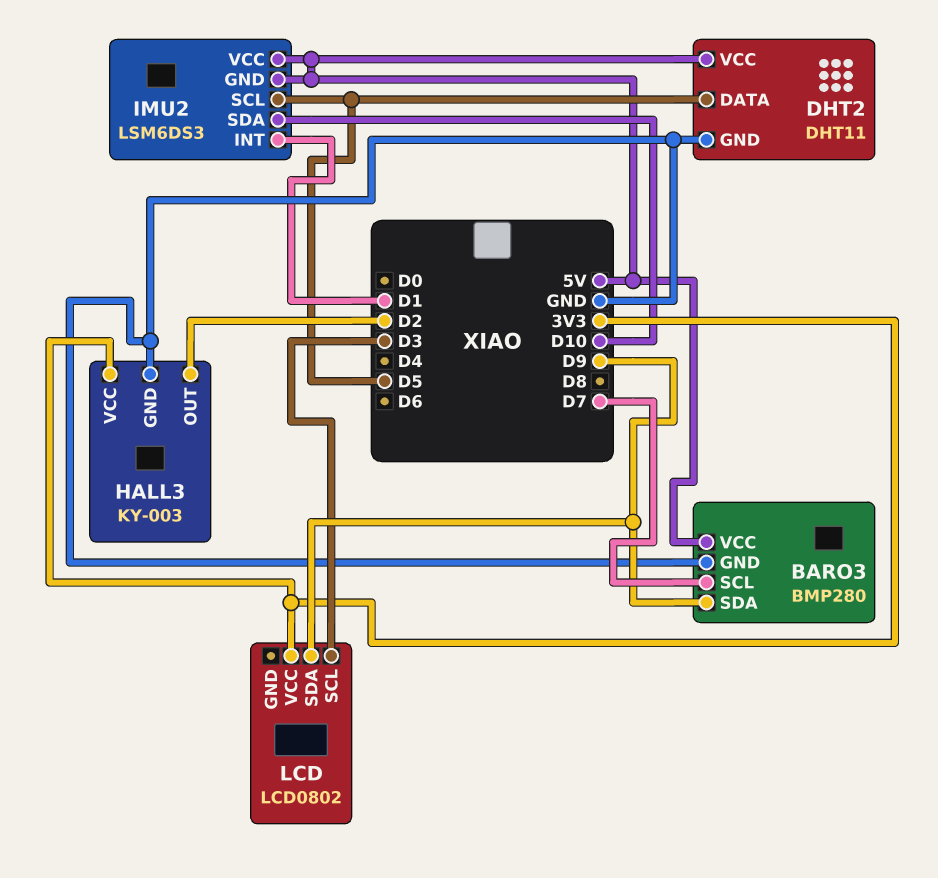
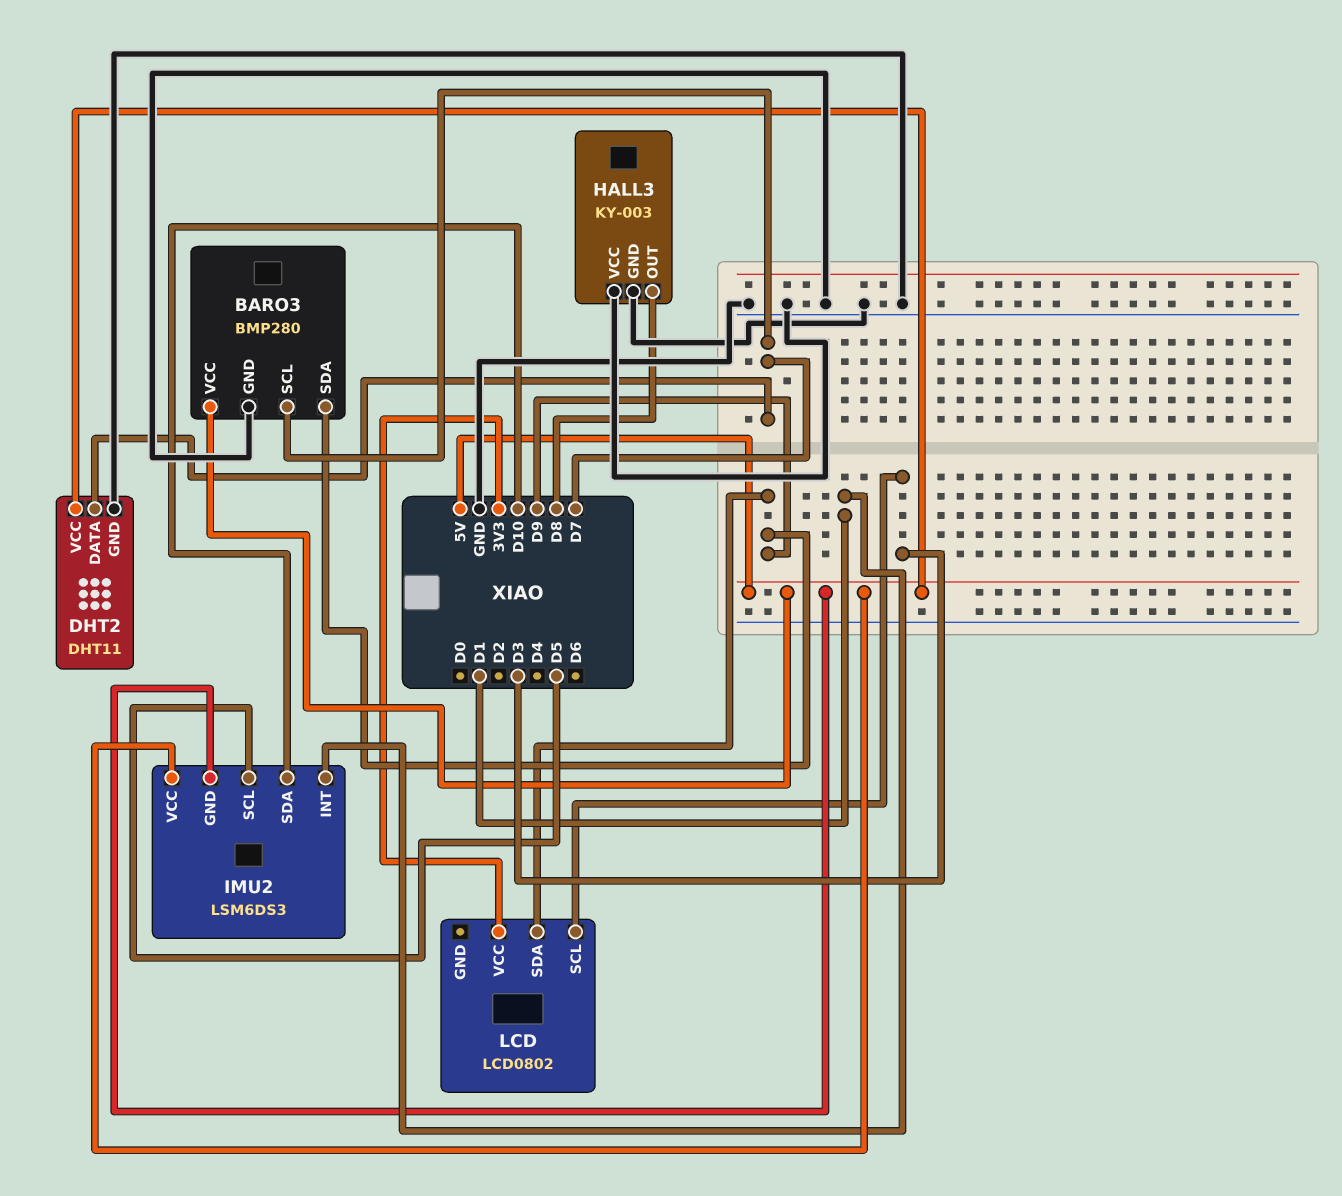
DHT2 pin DATA: D5 -> D7
HALL3 pin OUT: D2 -> D8
HALL3 pin VCC: 3V3 -> GND

